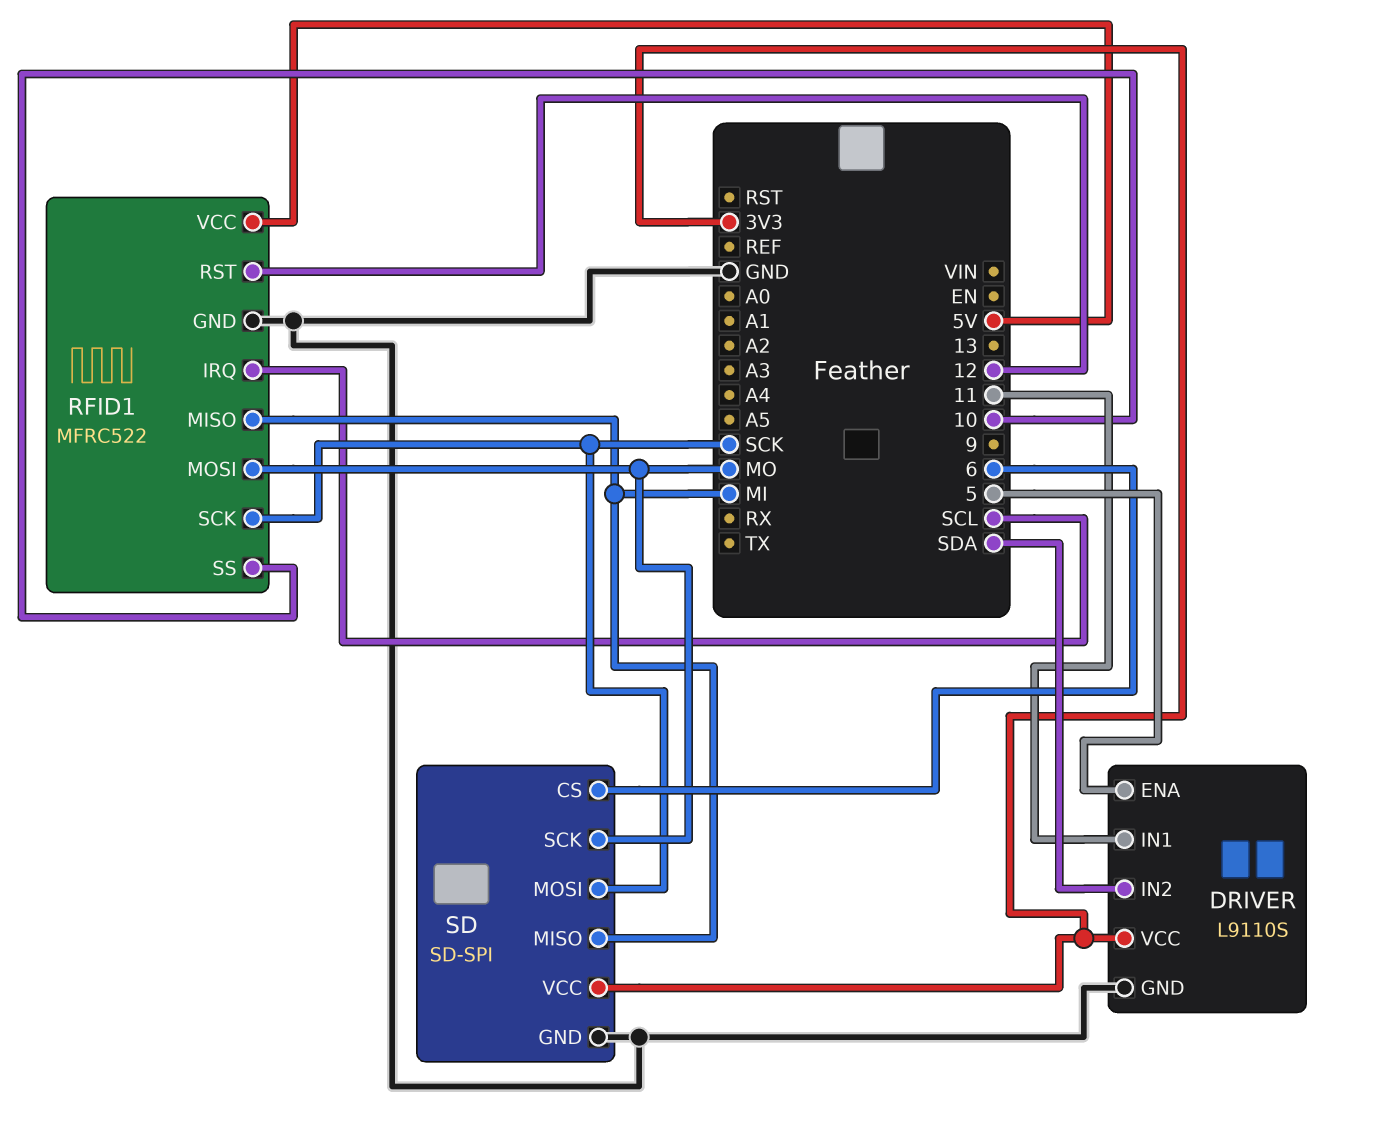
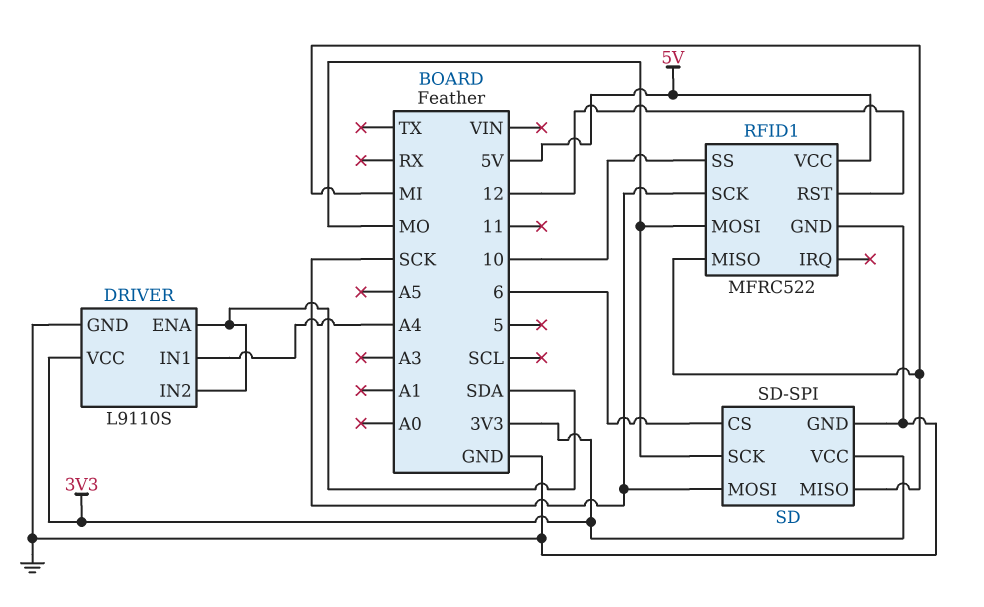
DRIVER pin ENA: 5 -> SDA
DRIVER pin IN1: 11 -> A4
RFID1 pin IRQ: SCL -> none

